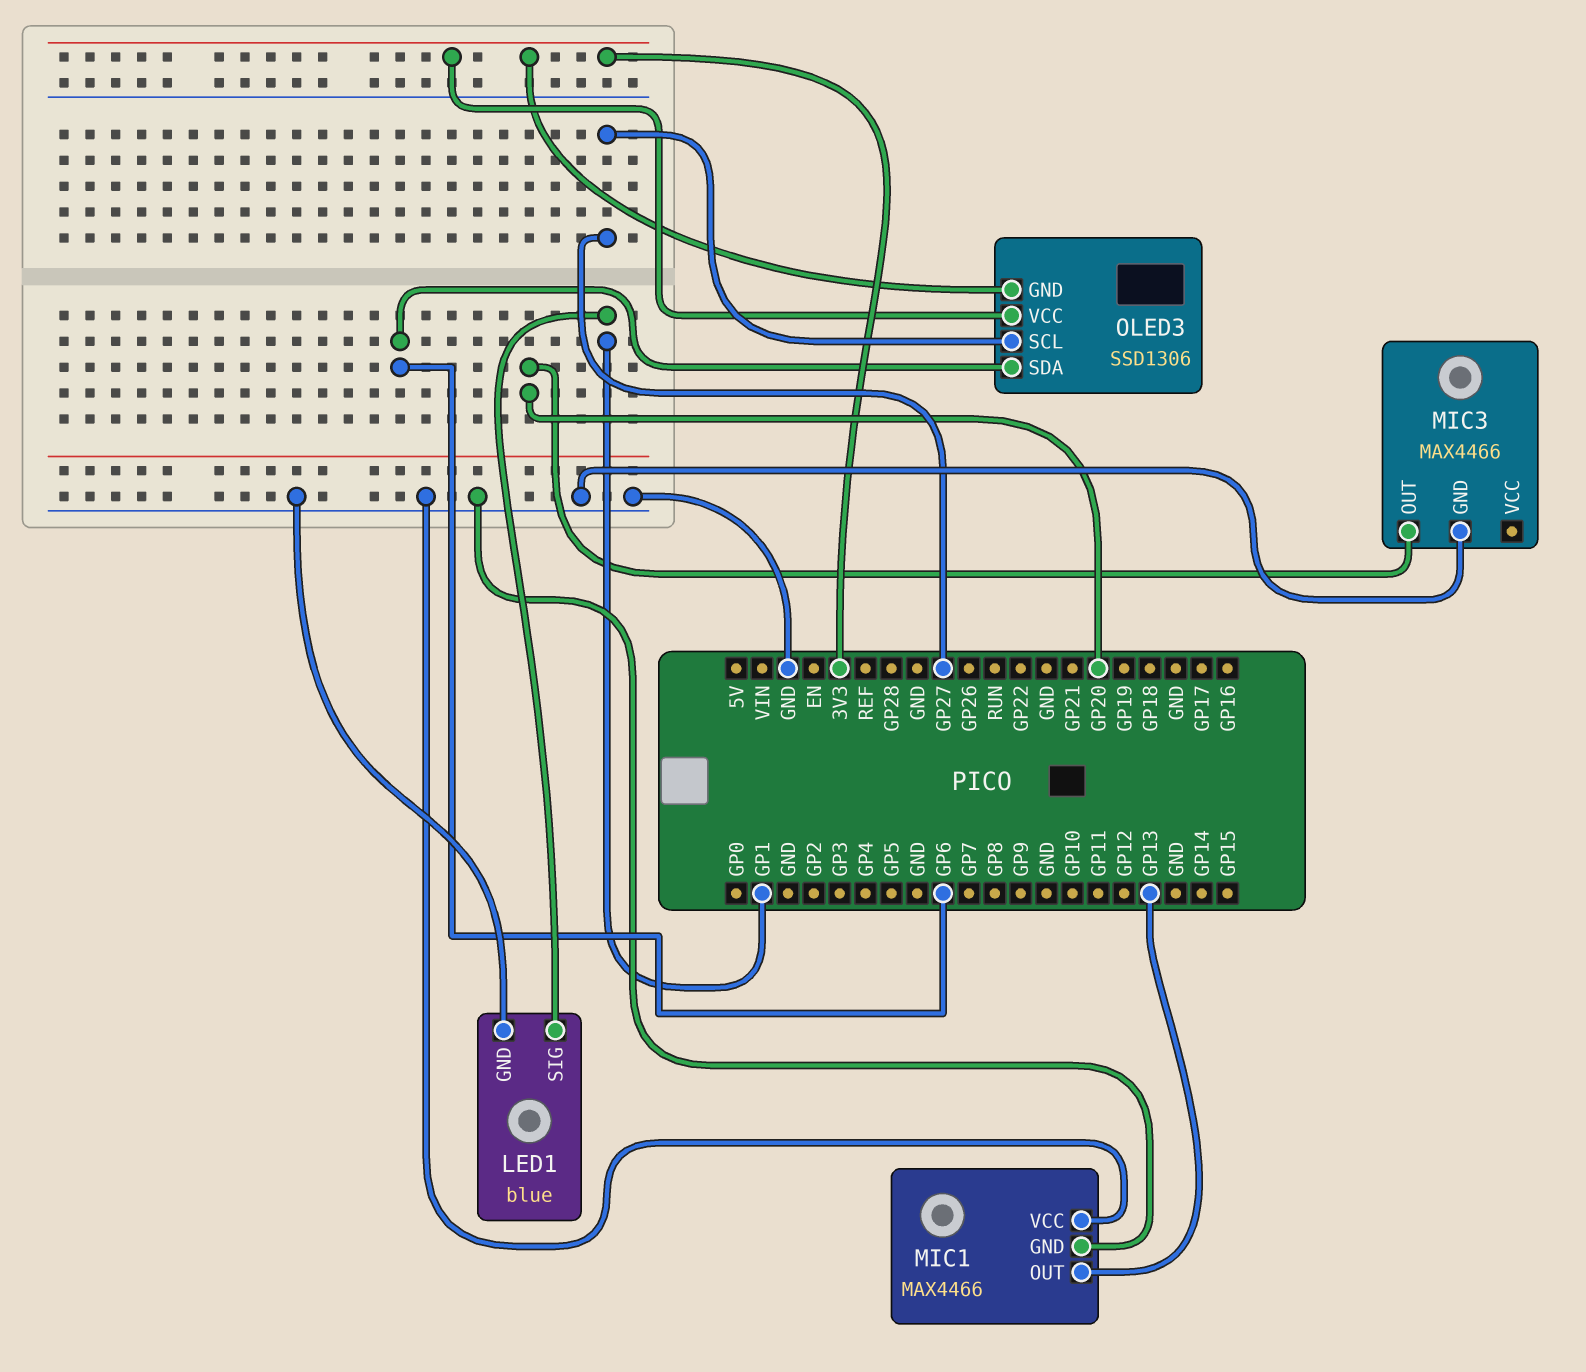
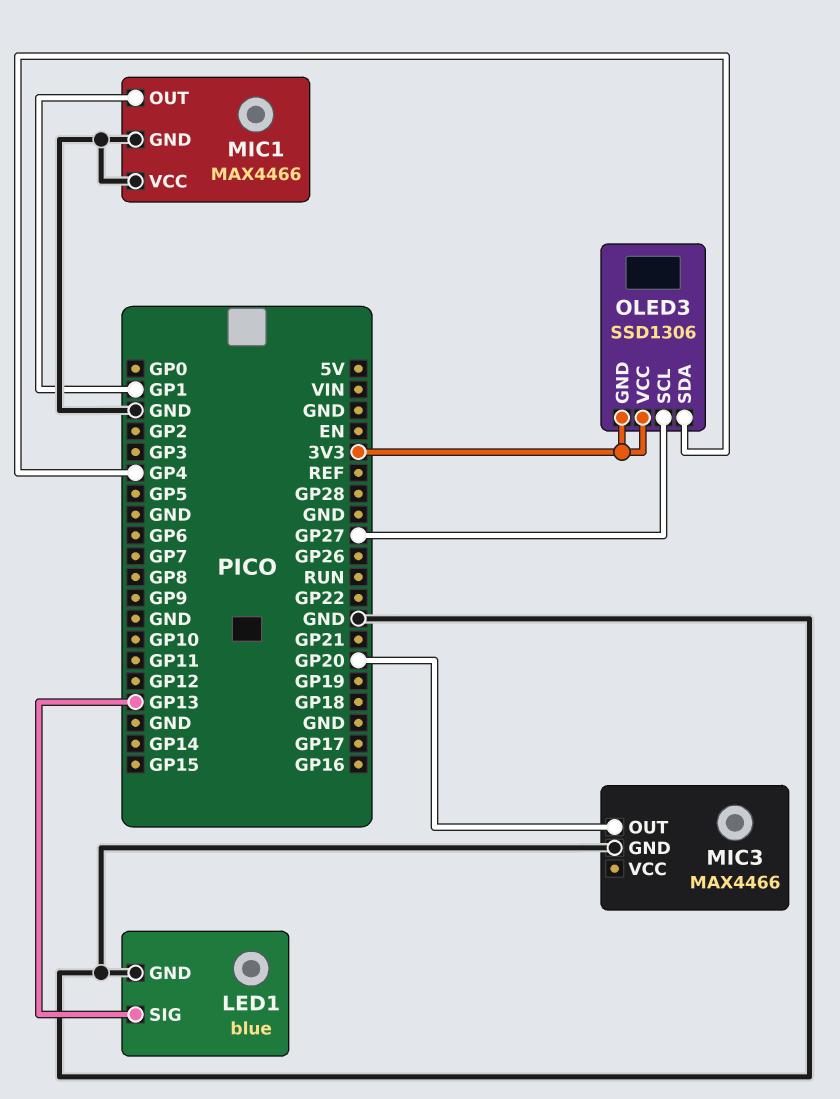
LED1 pin SIG: GP1 -> GP13
MIC1 pin OUT: GP13 -> GP1
OLED3 pin SDA: GP6 -> GP4

